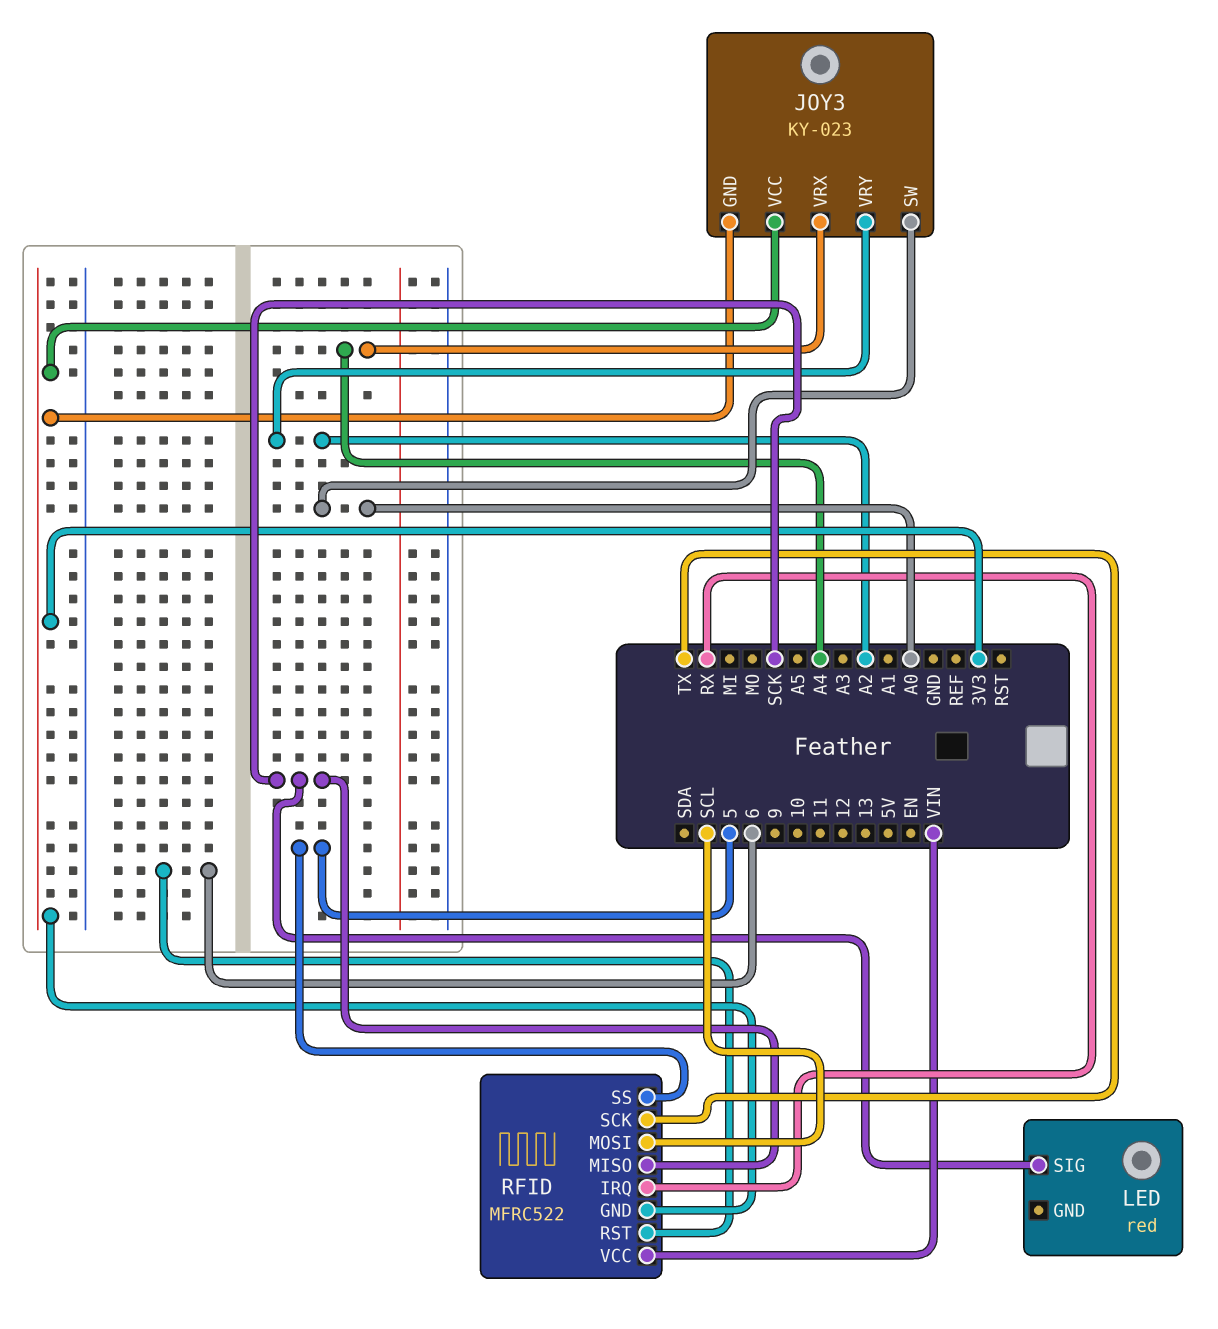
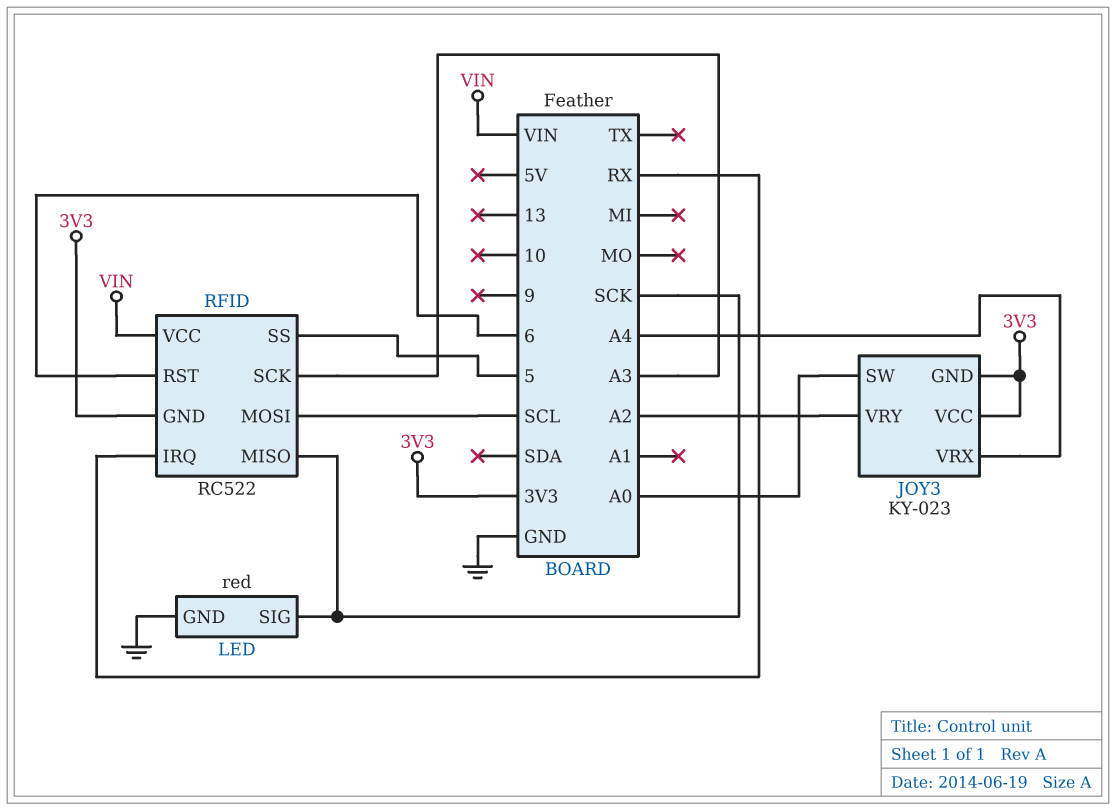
LED pin GND: none -> GND
RFID: MFRC522 -> RC522
RFID pin SCK: TX -> A3

